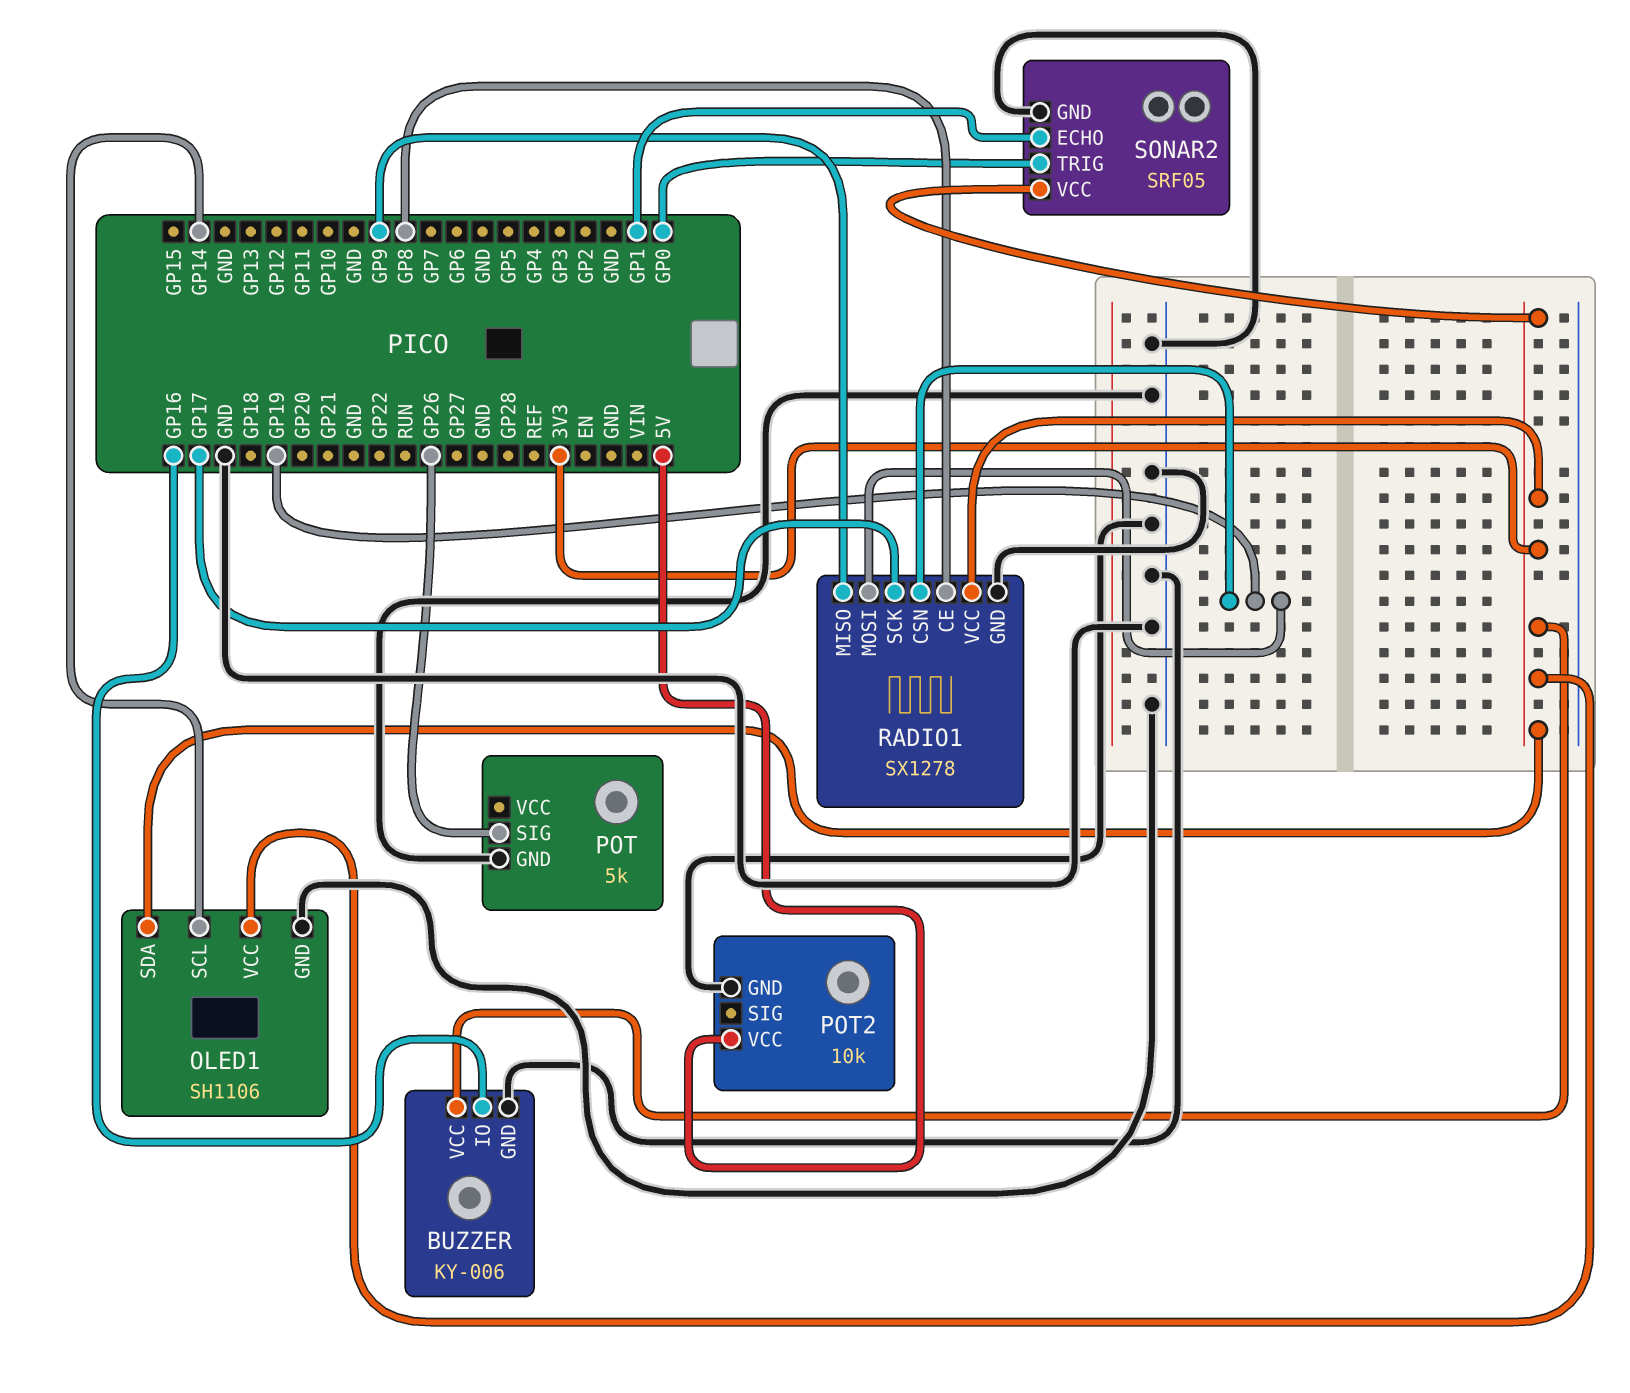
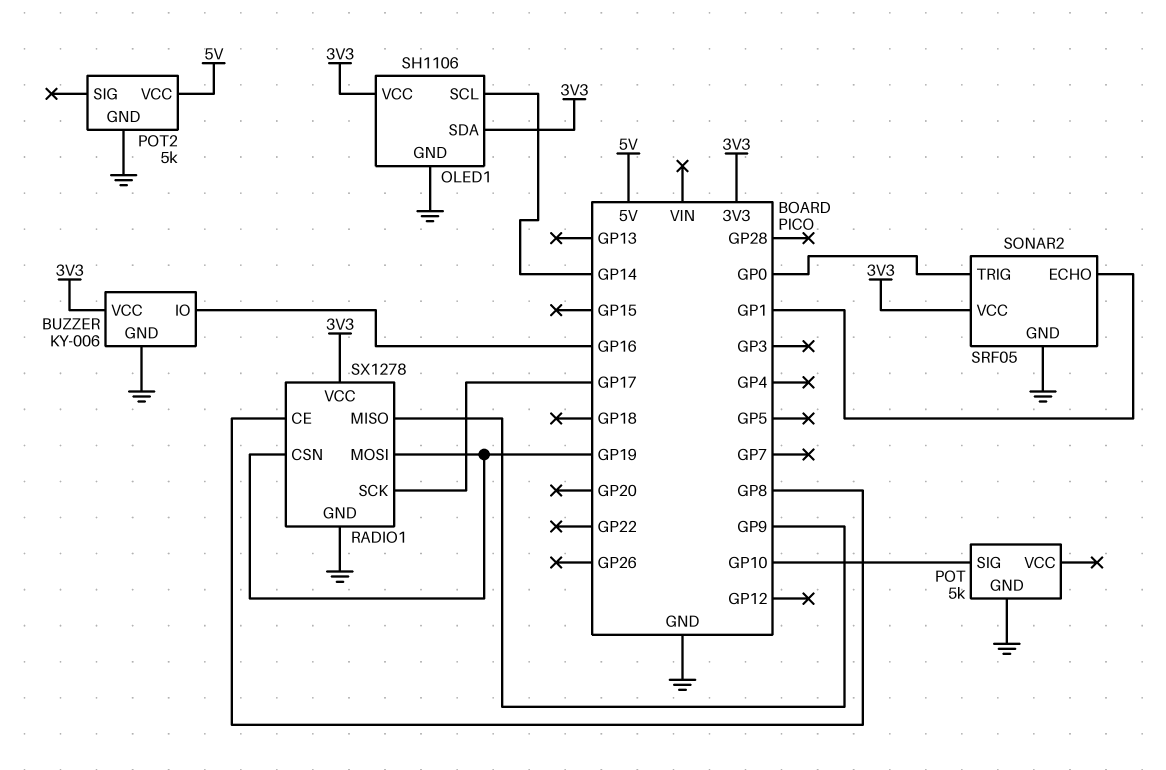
POT pin SIG: GP26 -> GP10
POT2: 10k -> 5k

